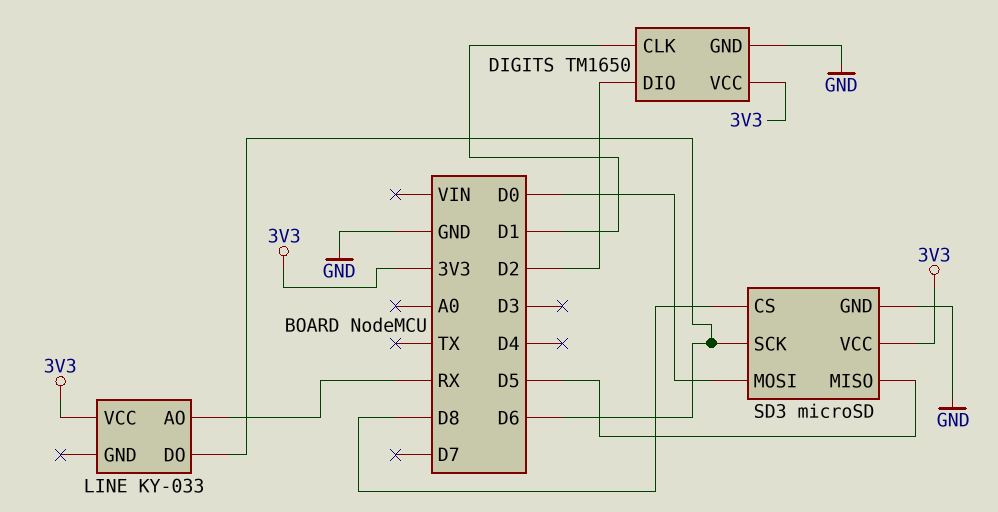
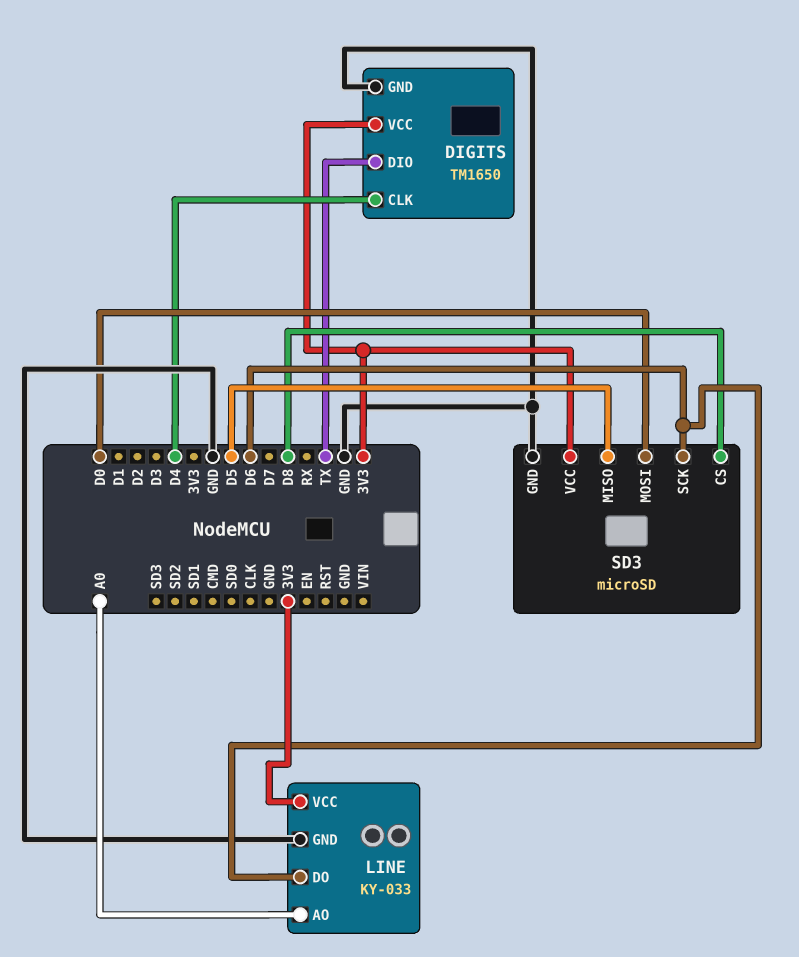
DIGITS pin CLK: D1 -> D4
DIGITS pin DIO: D2 -> TX
LINE pin AO: RX -> A0
LINE pin GND: none -> GND

